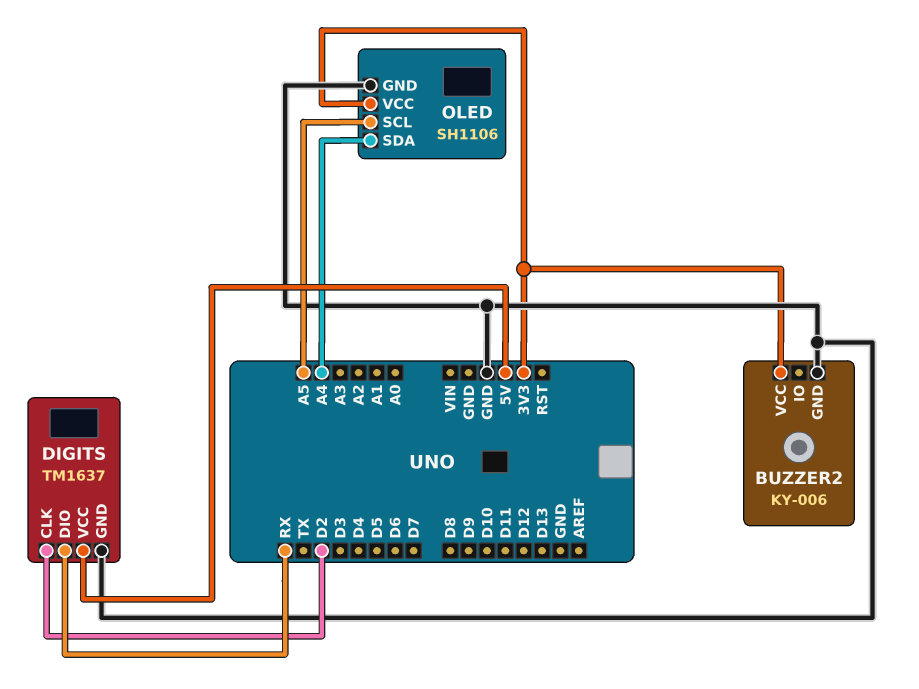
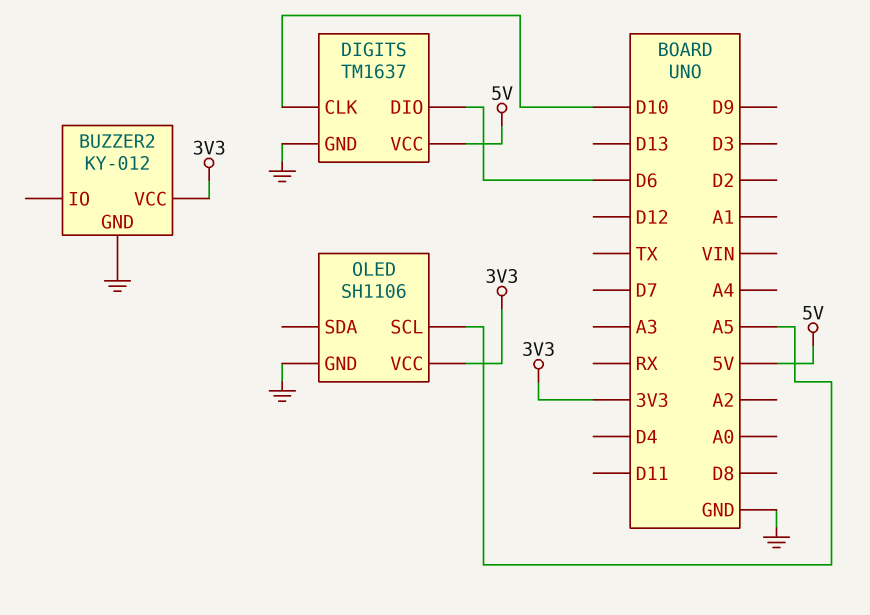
BUZZER2: KY-006 -> KY-012
DIGITS pin CLK: D2 -> D10
DIGITS pin DIO: RX -> D6
OLED pin SDA: A4 -> none

